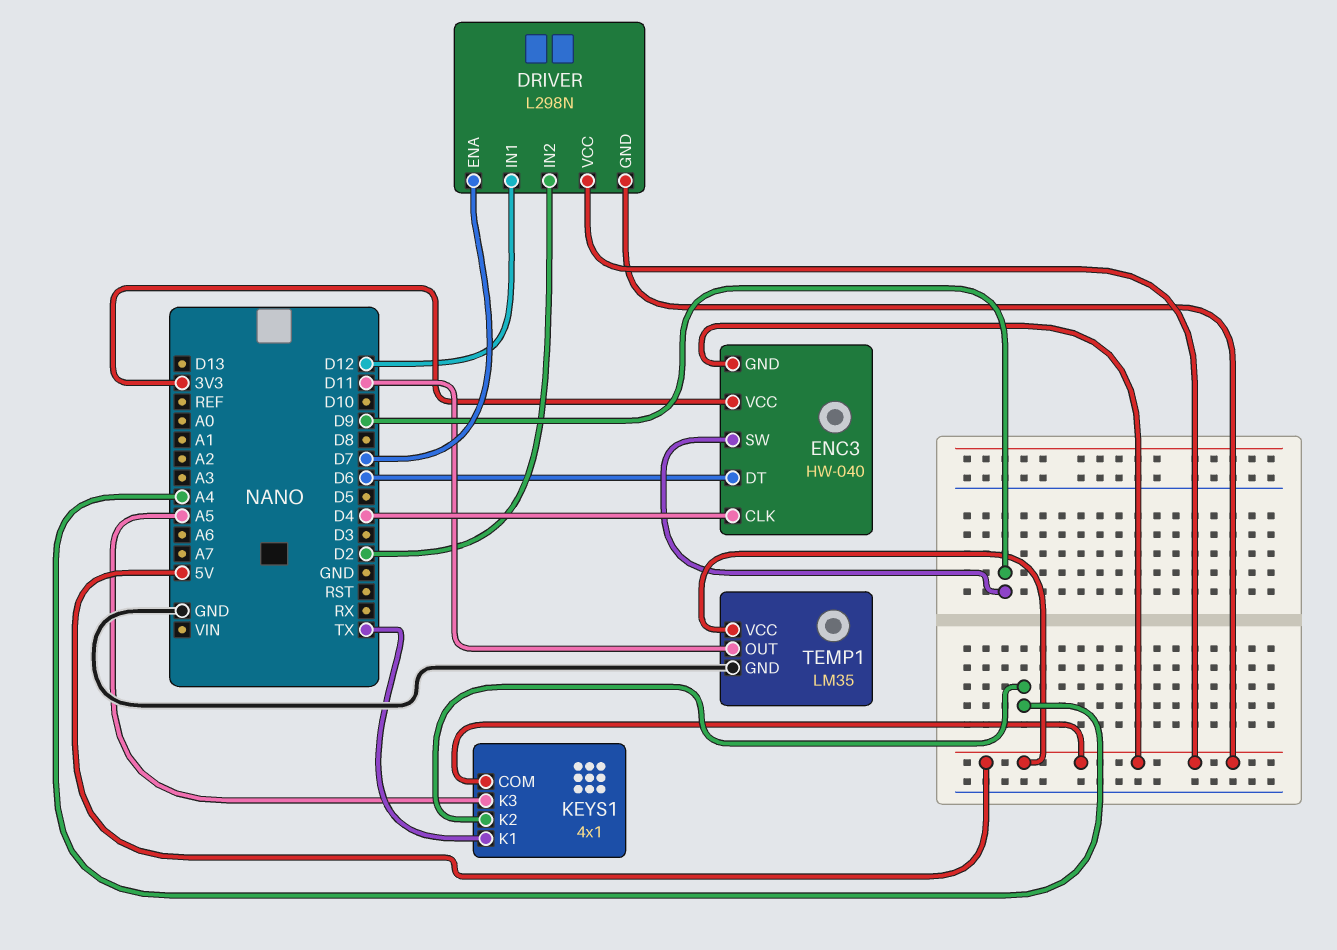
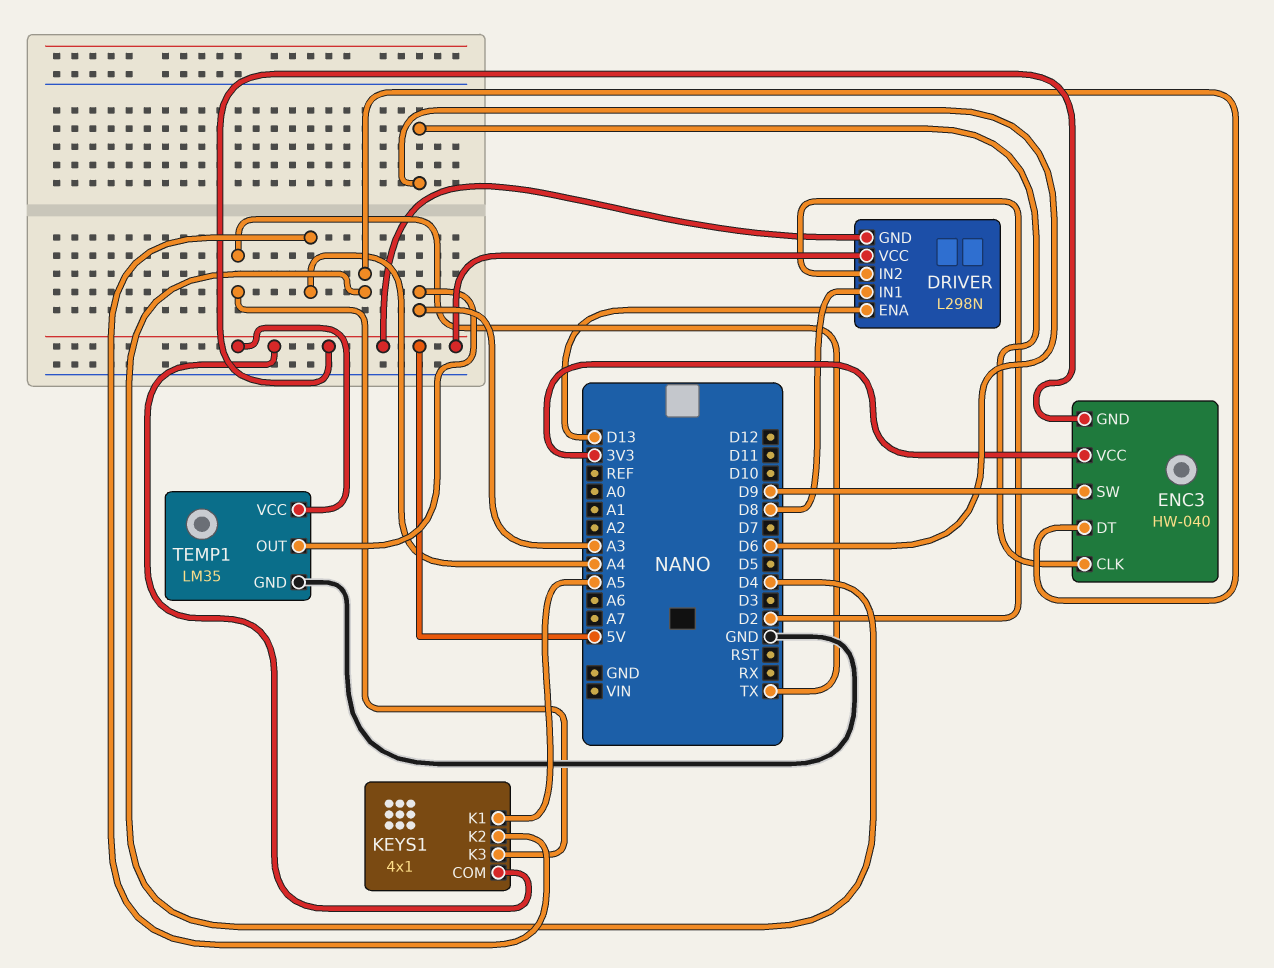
DRIVER pin ENA: D7 -> D13
DRIVER pin IN1: D12 -> D8
ENC3 pin CLK: D4 -> D6
ENC3 pin DT: D6 -> D4
KEYS1 pin K1: TX -> A5
KEYS1 pin K3: A5 -> TX
TEMP1 pin OUT: D11 -> A3

